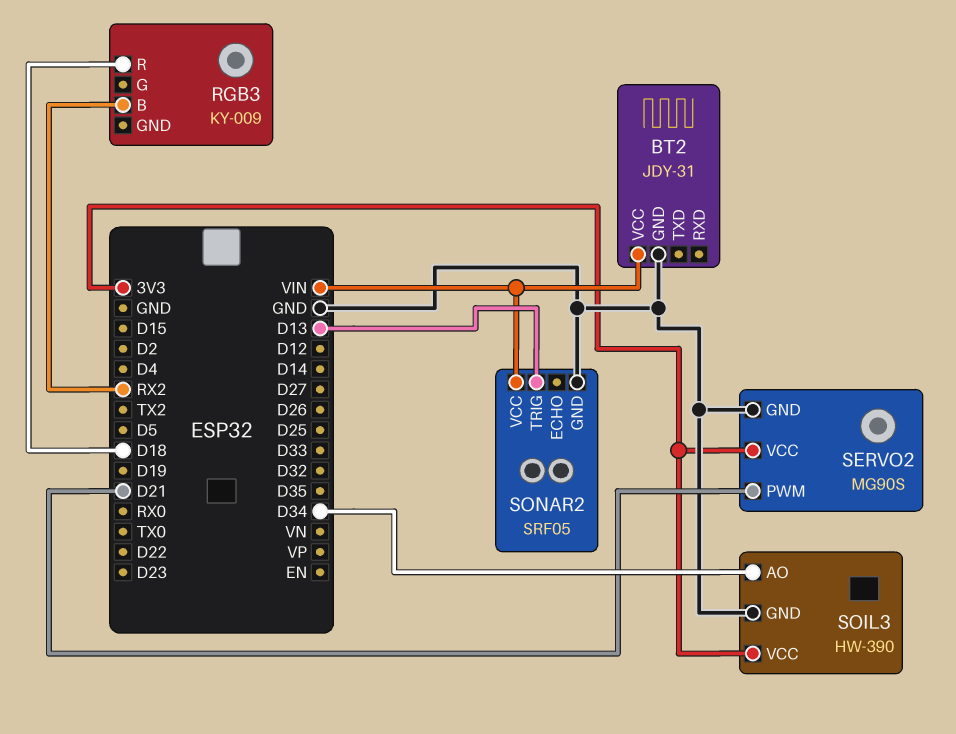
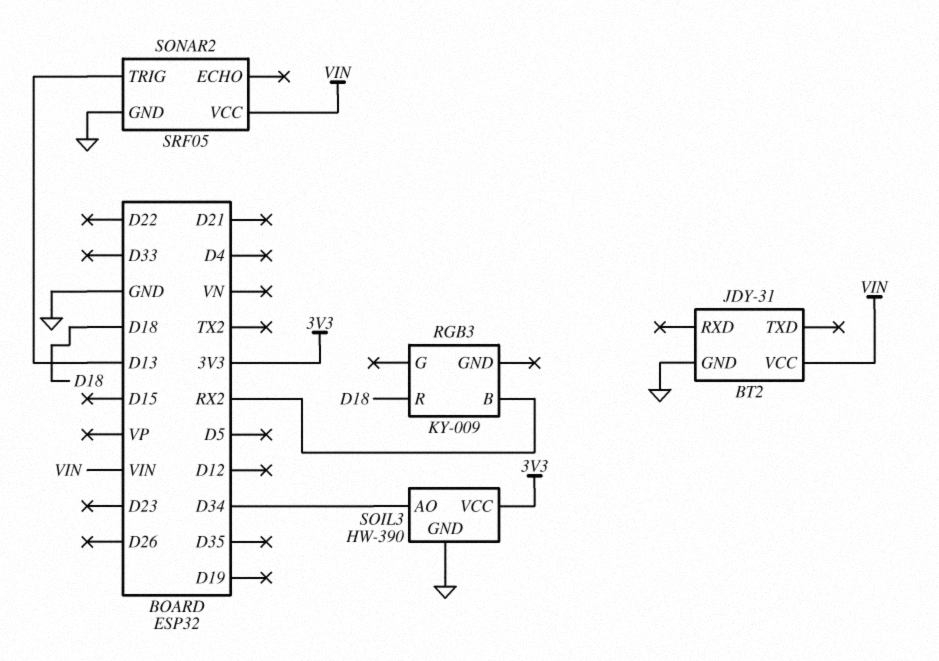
SERVO2: MG90S -> none
SERVO2 pin GND: GND -> none
SERVO2 pin PWM: D21 -> none
SERVO2 pin VCC: 3V3 -> none

